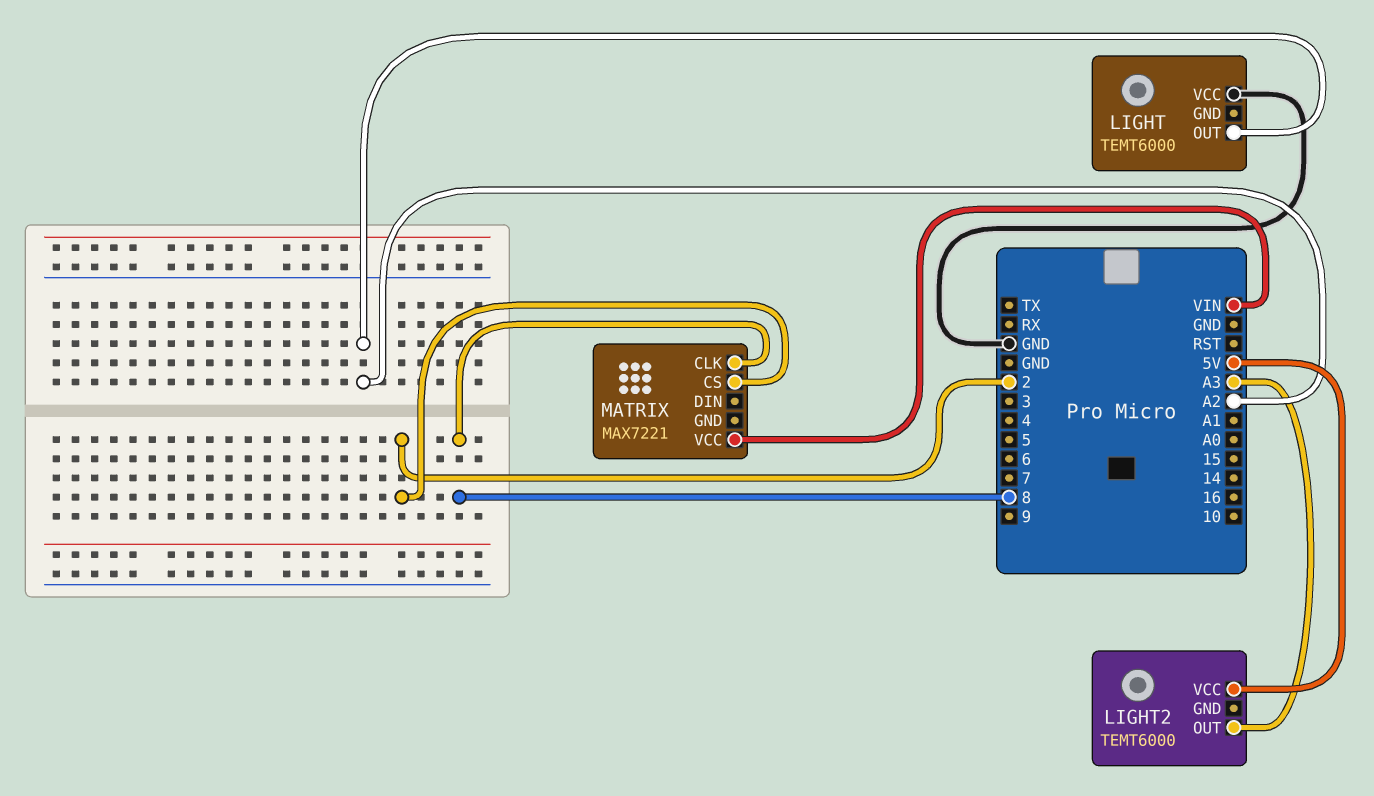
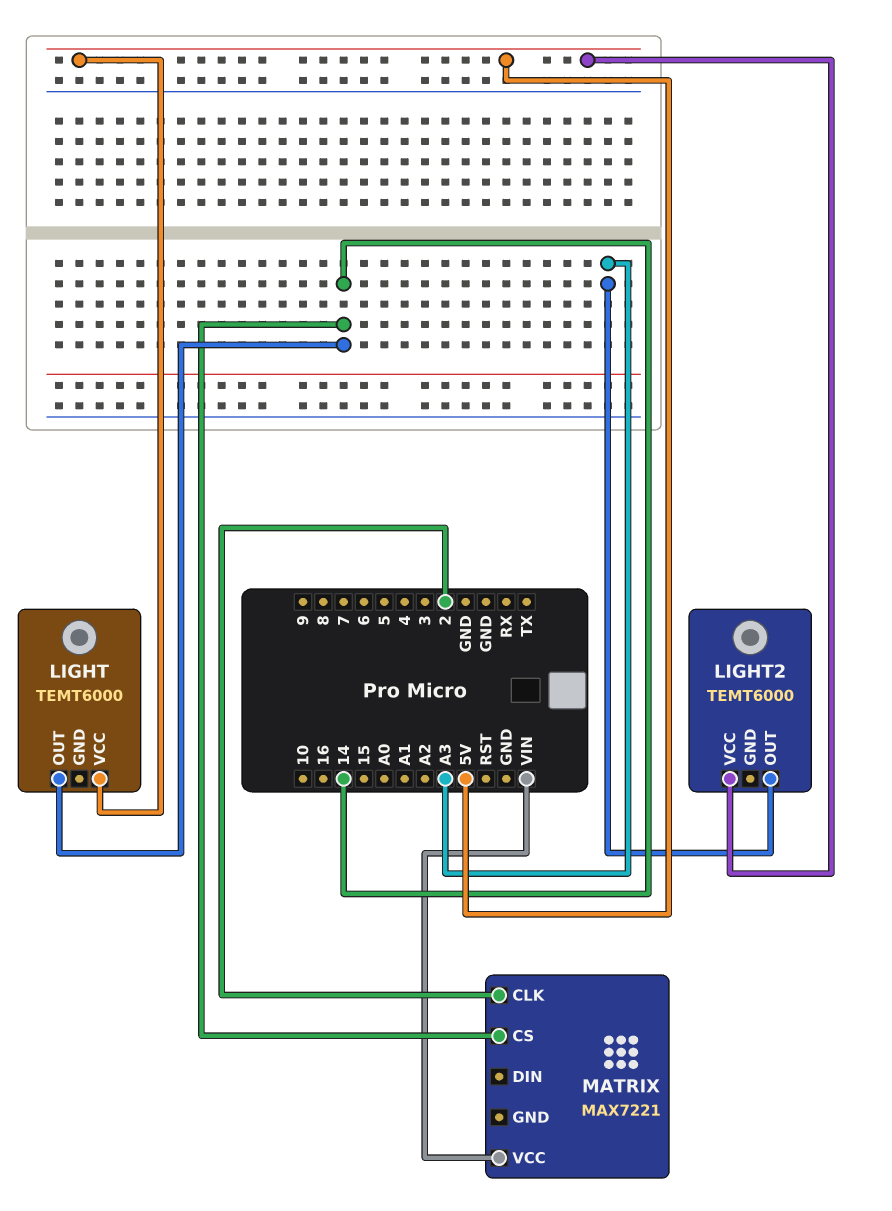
LIGHT pin OUT: A2 -> 14
LIGHT pin VCC: GND -> 5V
MATRIX pin CLK: 8 -> 2
MATRIX pin CS: 2 -> 14

